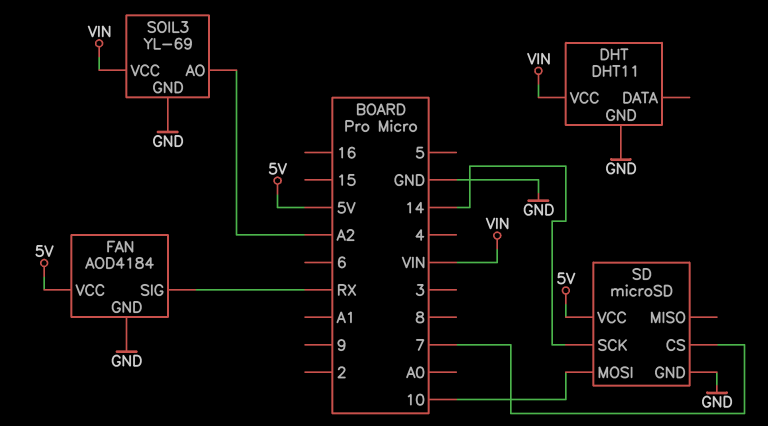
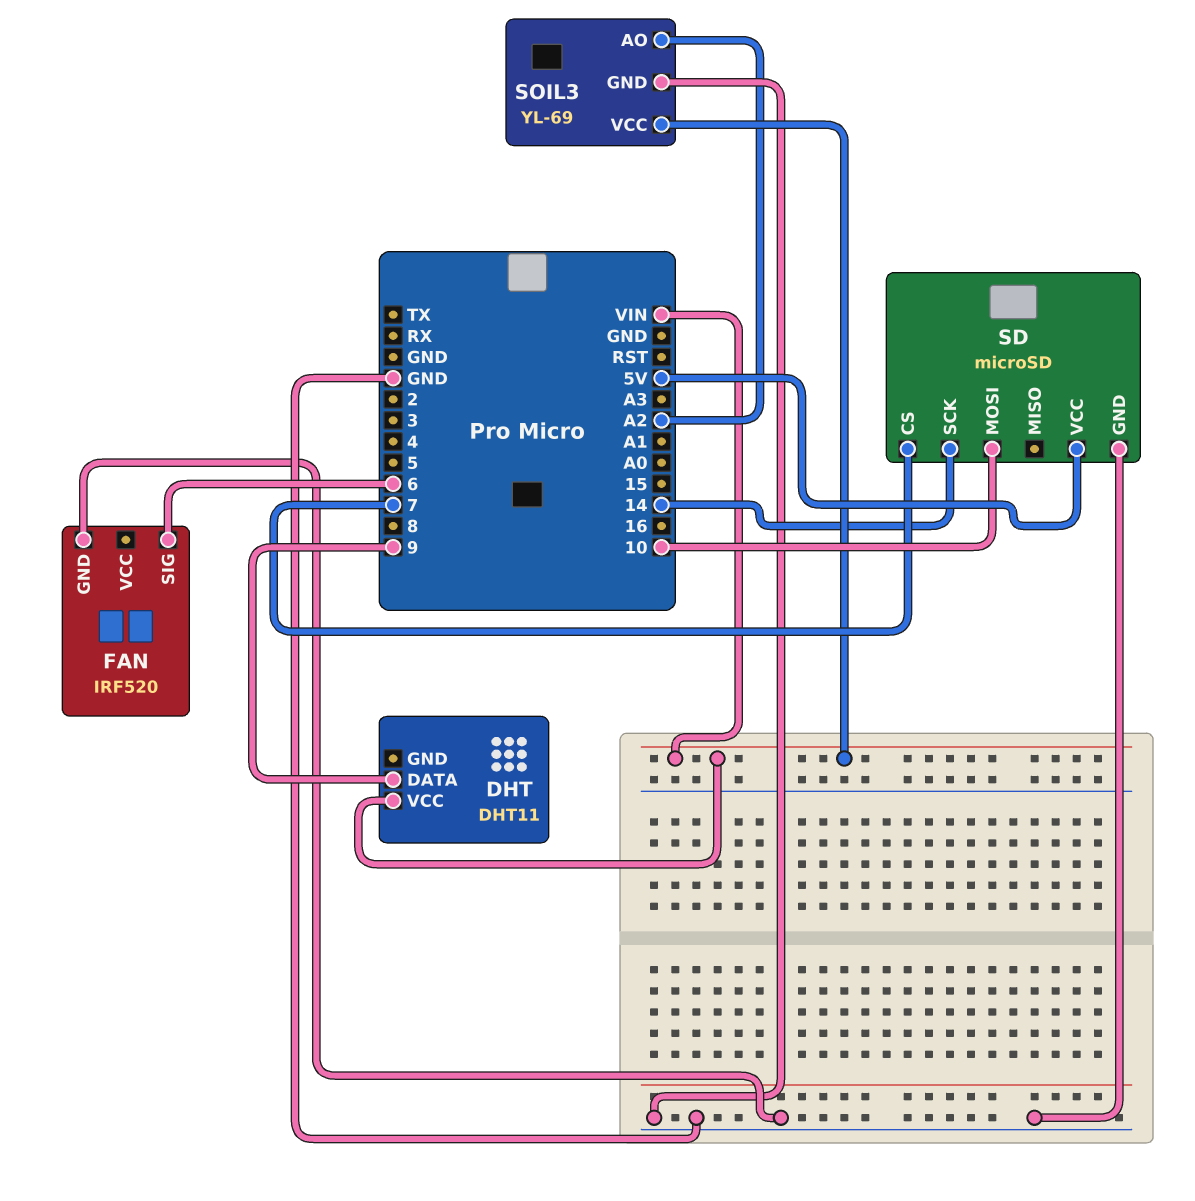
DHT pin DATA: none -> 9
DHT pin GND: GND -> none
FAN: AOD4184 -> IRF520
FAN pin SIG: RX -> 6
FAN pin VCC: 5V -> none

